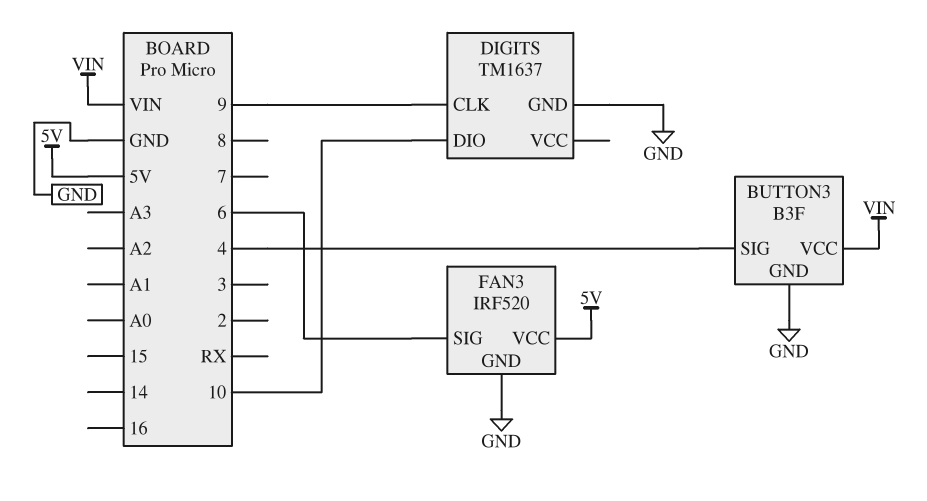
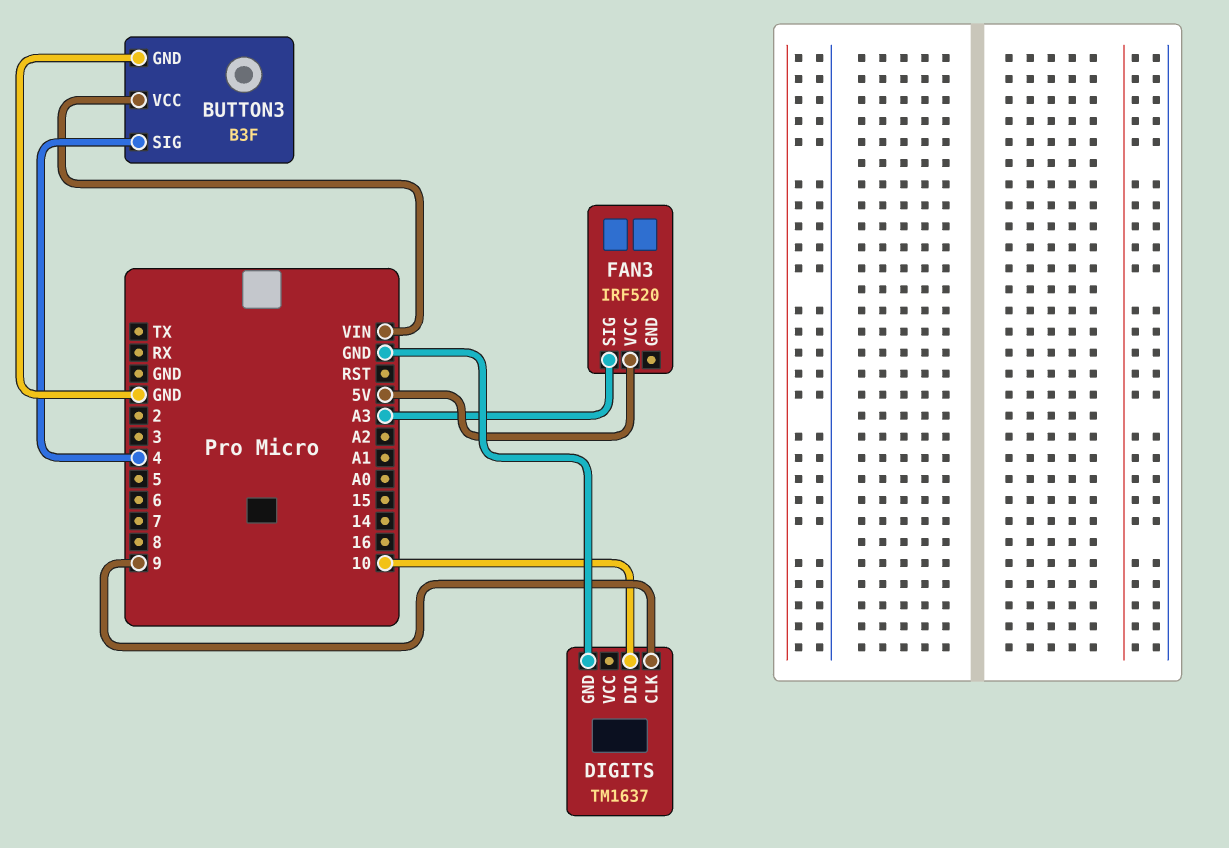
FAN3 pin GND: GND -> none
FAN3 pin SIG: 6 -> A3

